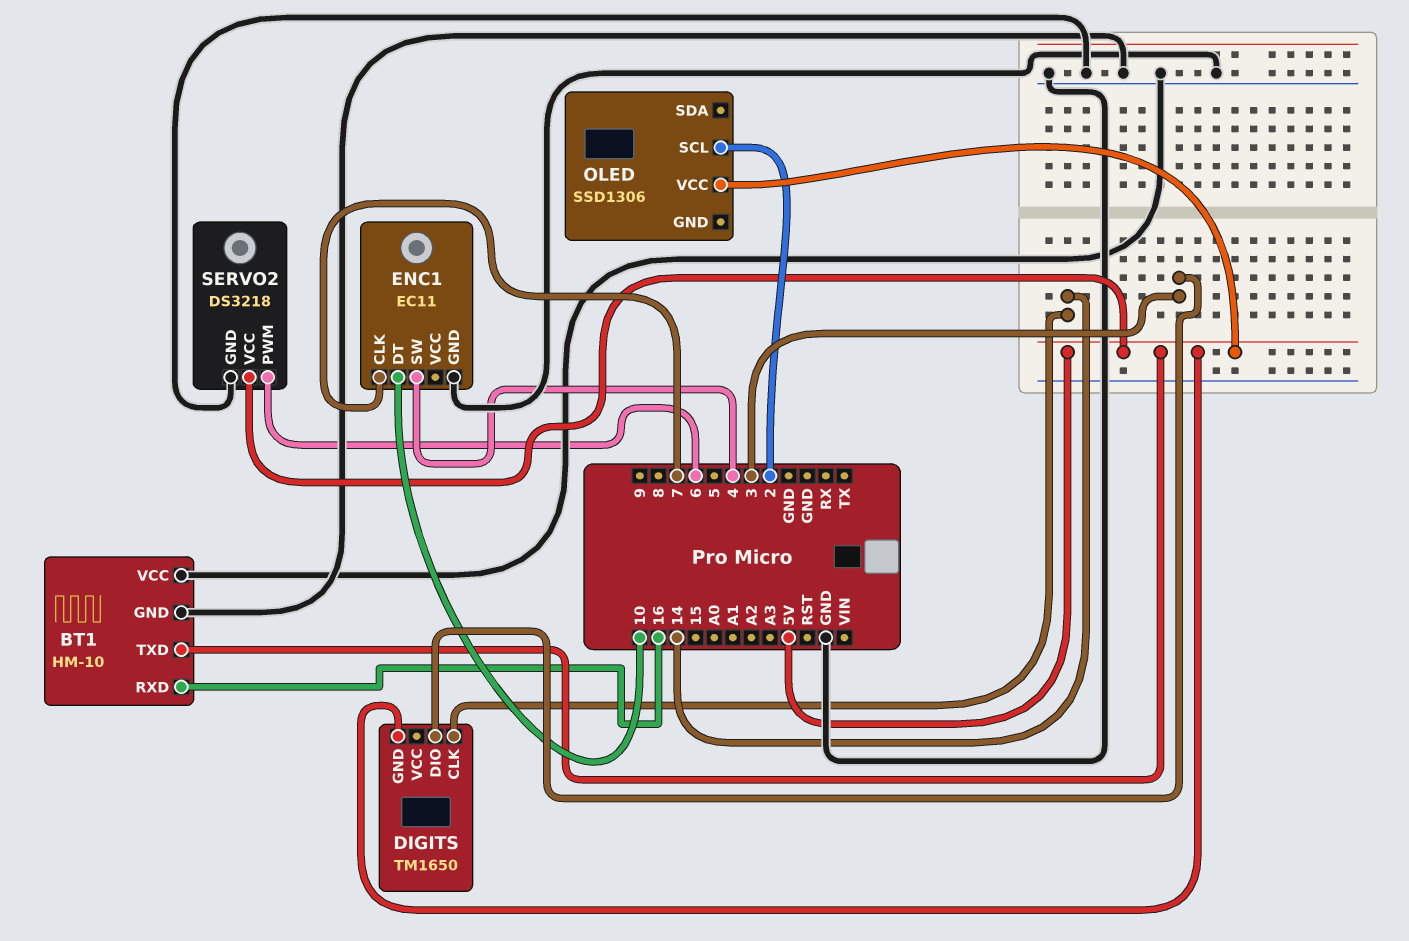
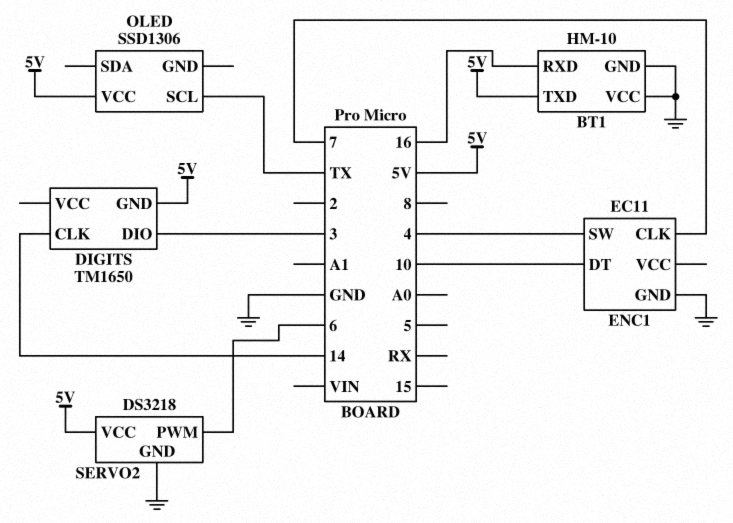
OLED pin SCL: 2 -> TX

